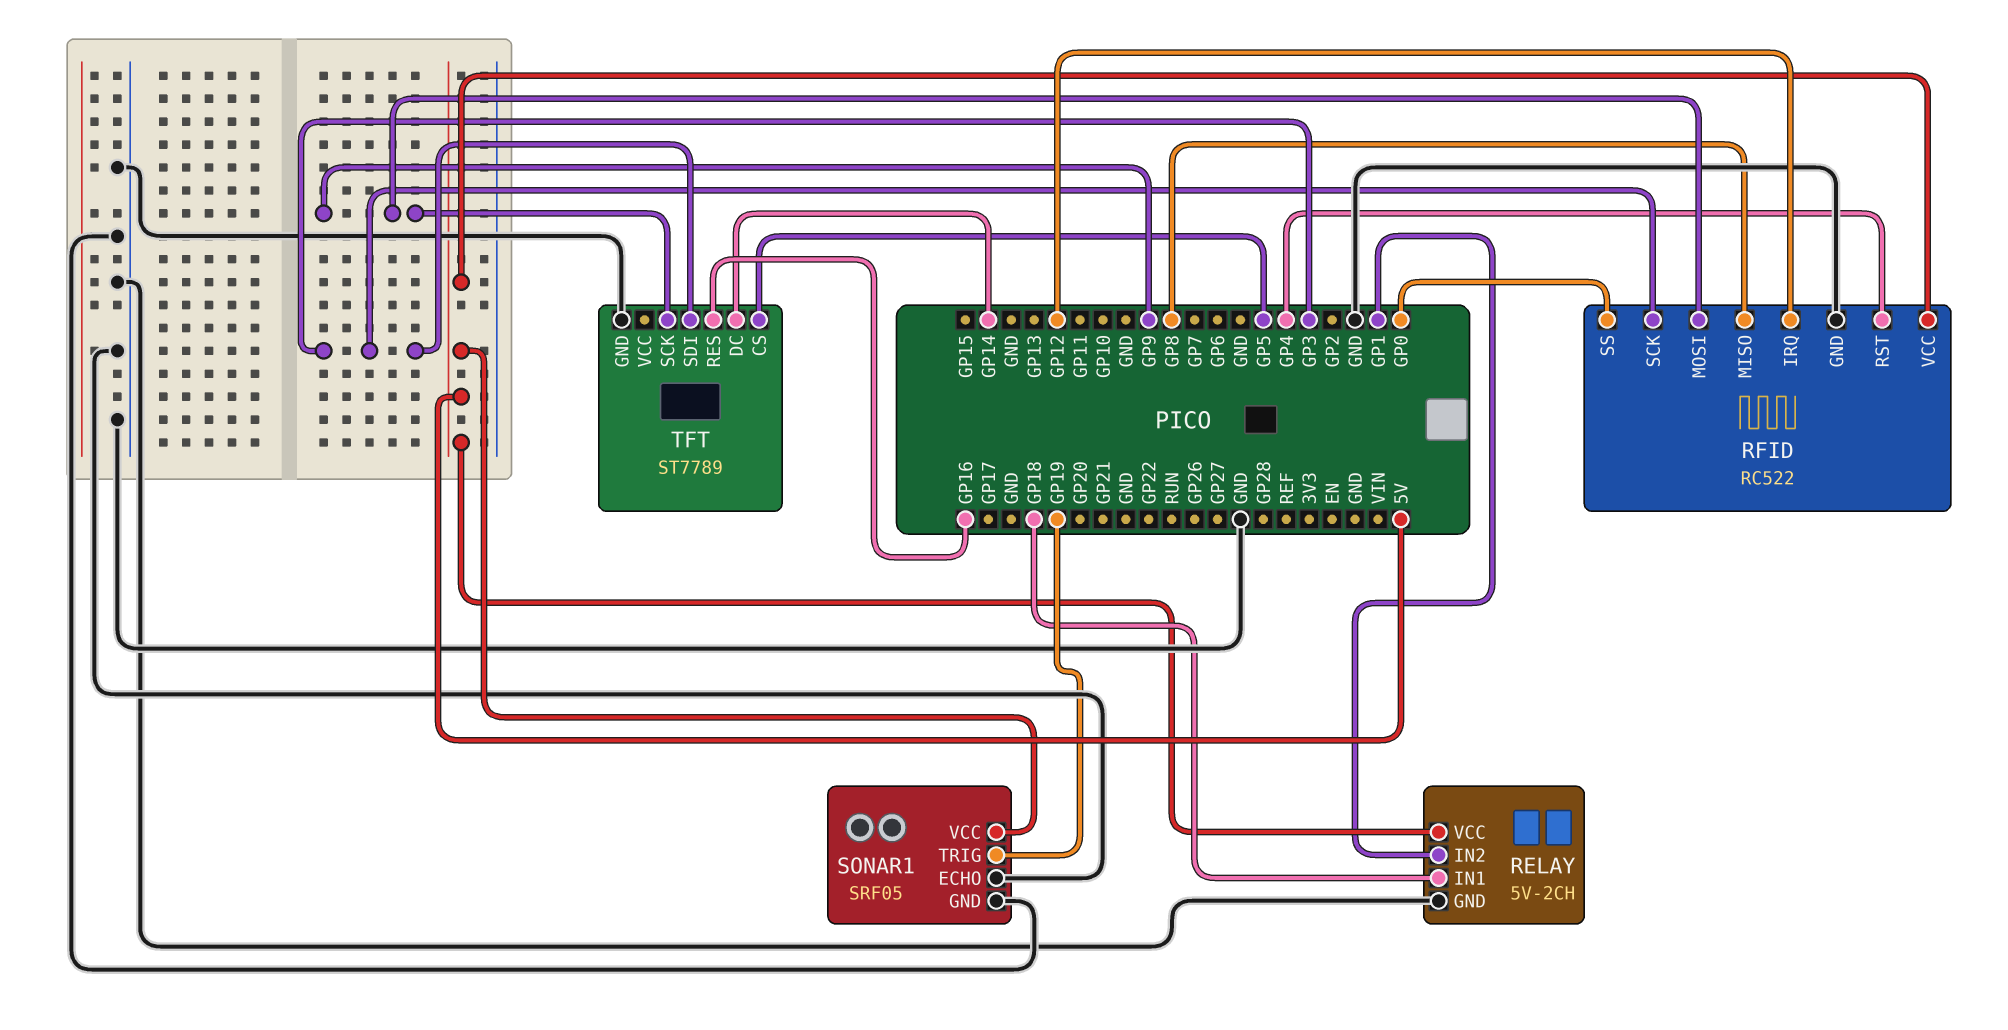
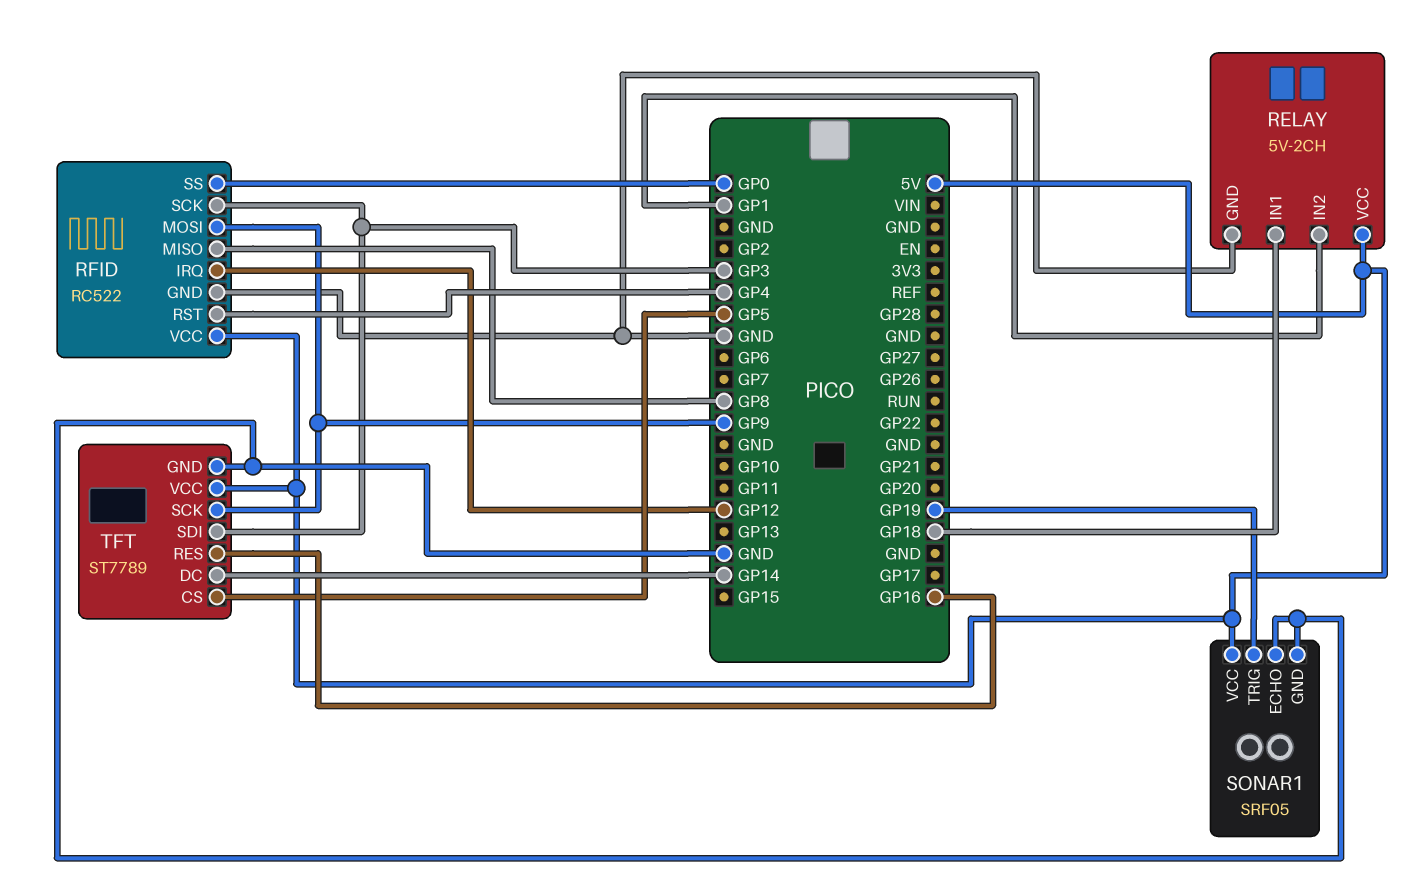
TFT pin VCC: none -> 5V

